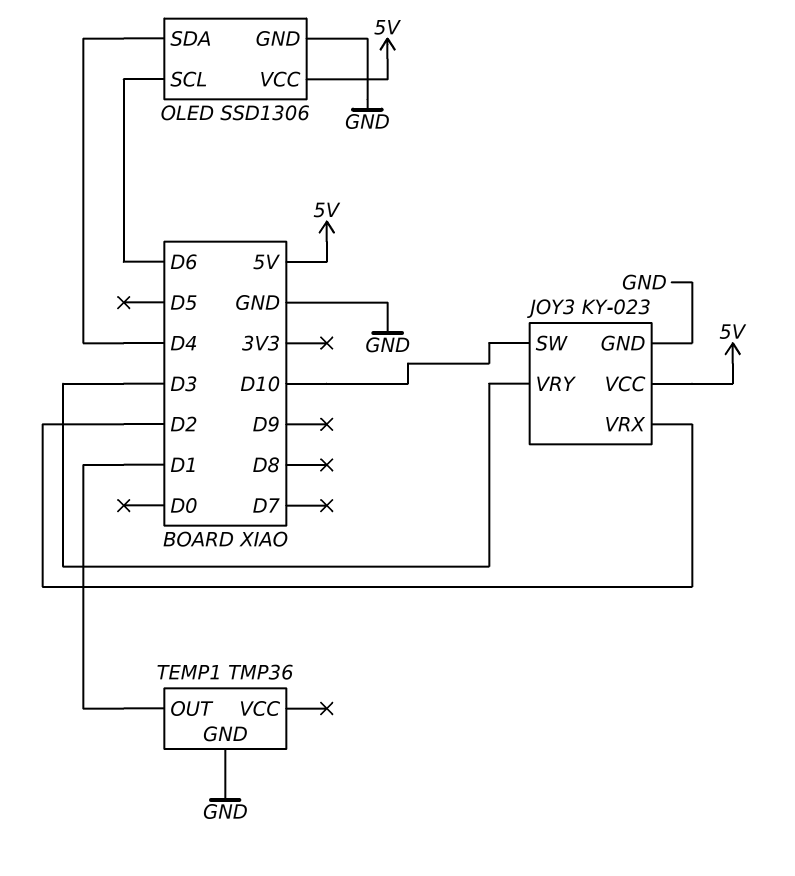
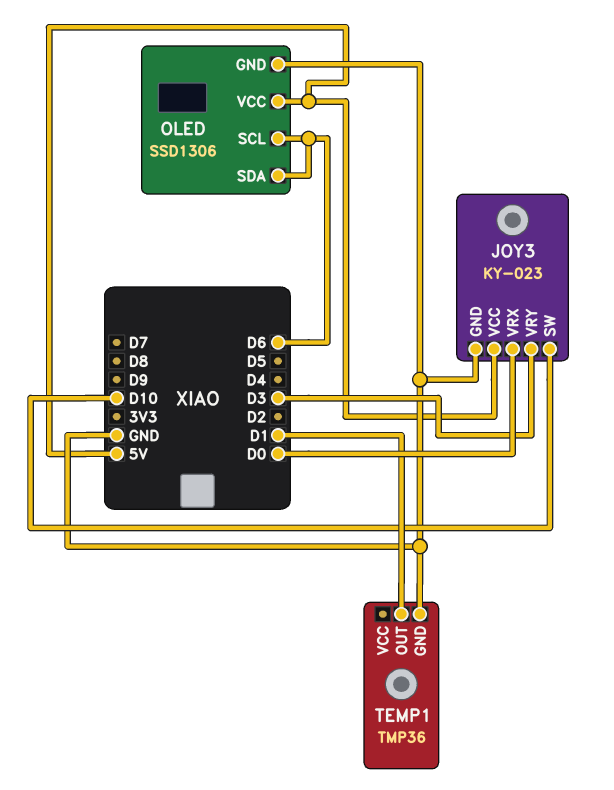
JOY3 pin VRX: D2 -> D0
OLED pin SDA: D4 -> D6

